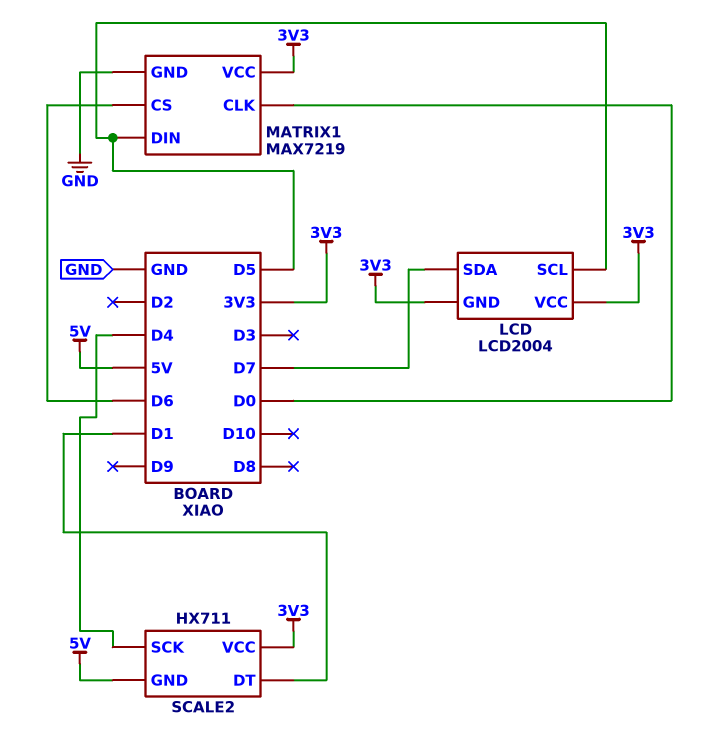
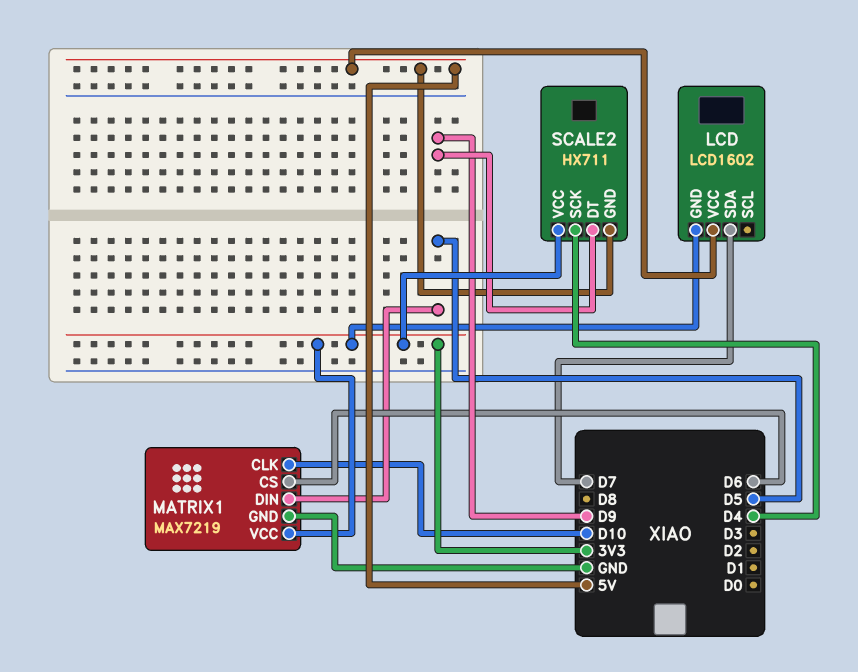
LCD: LCD2004 -> LCD1602
LCD pin SCL: D5 -> none
LCD pin VCC: 3V3 -> 5V
MATRIX1 pin CLK: D0 -> D10
SCALE2 pin DT: D1 -> D9

